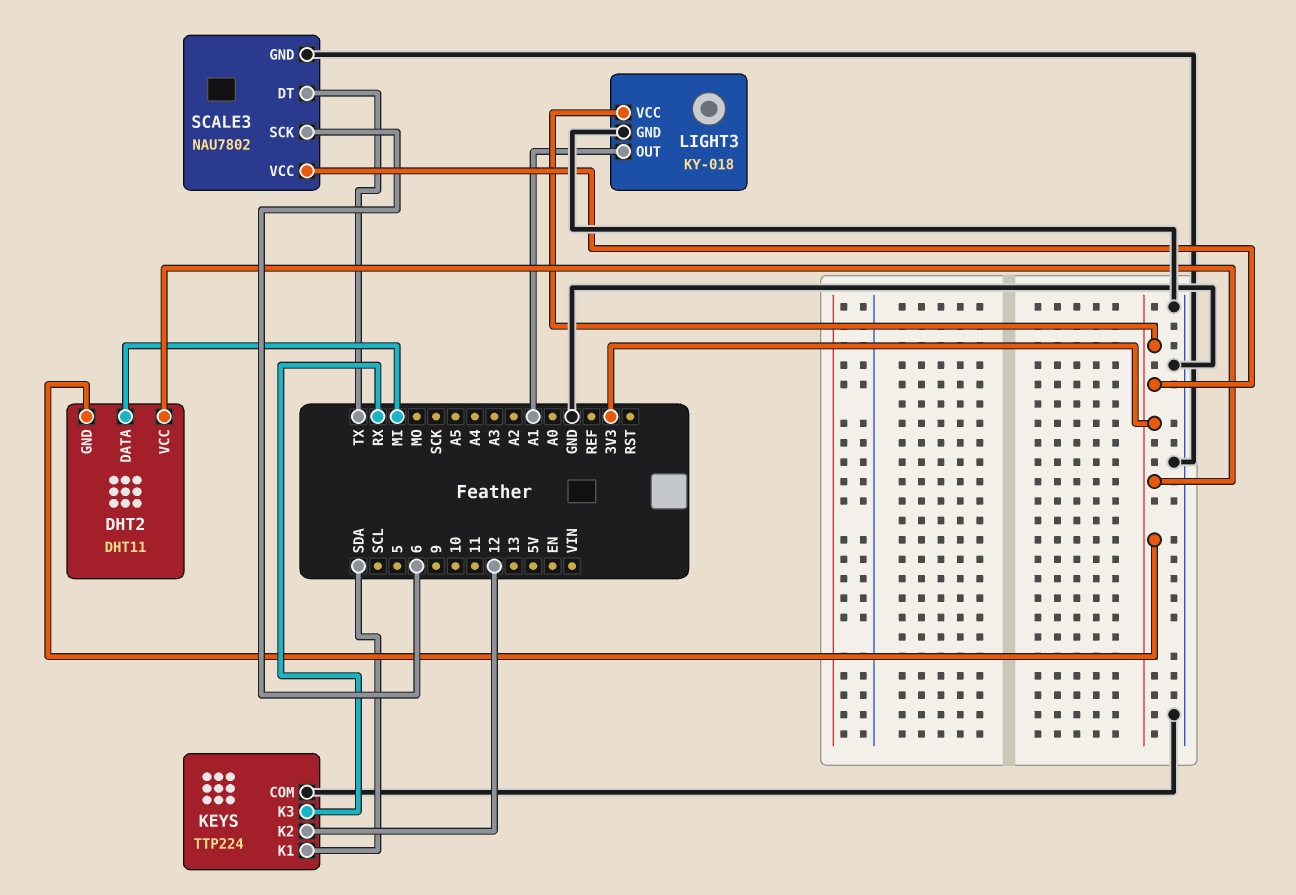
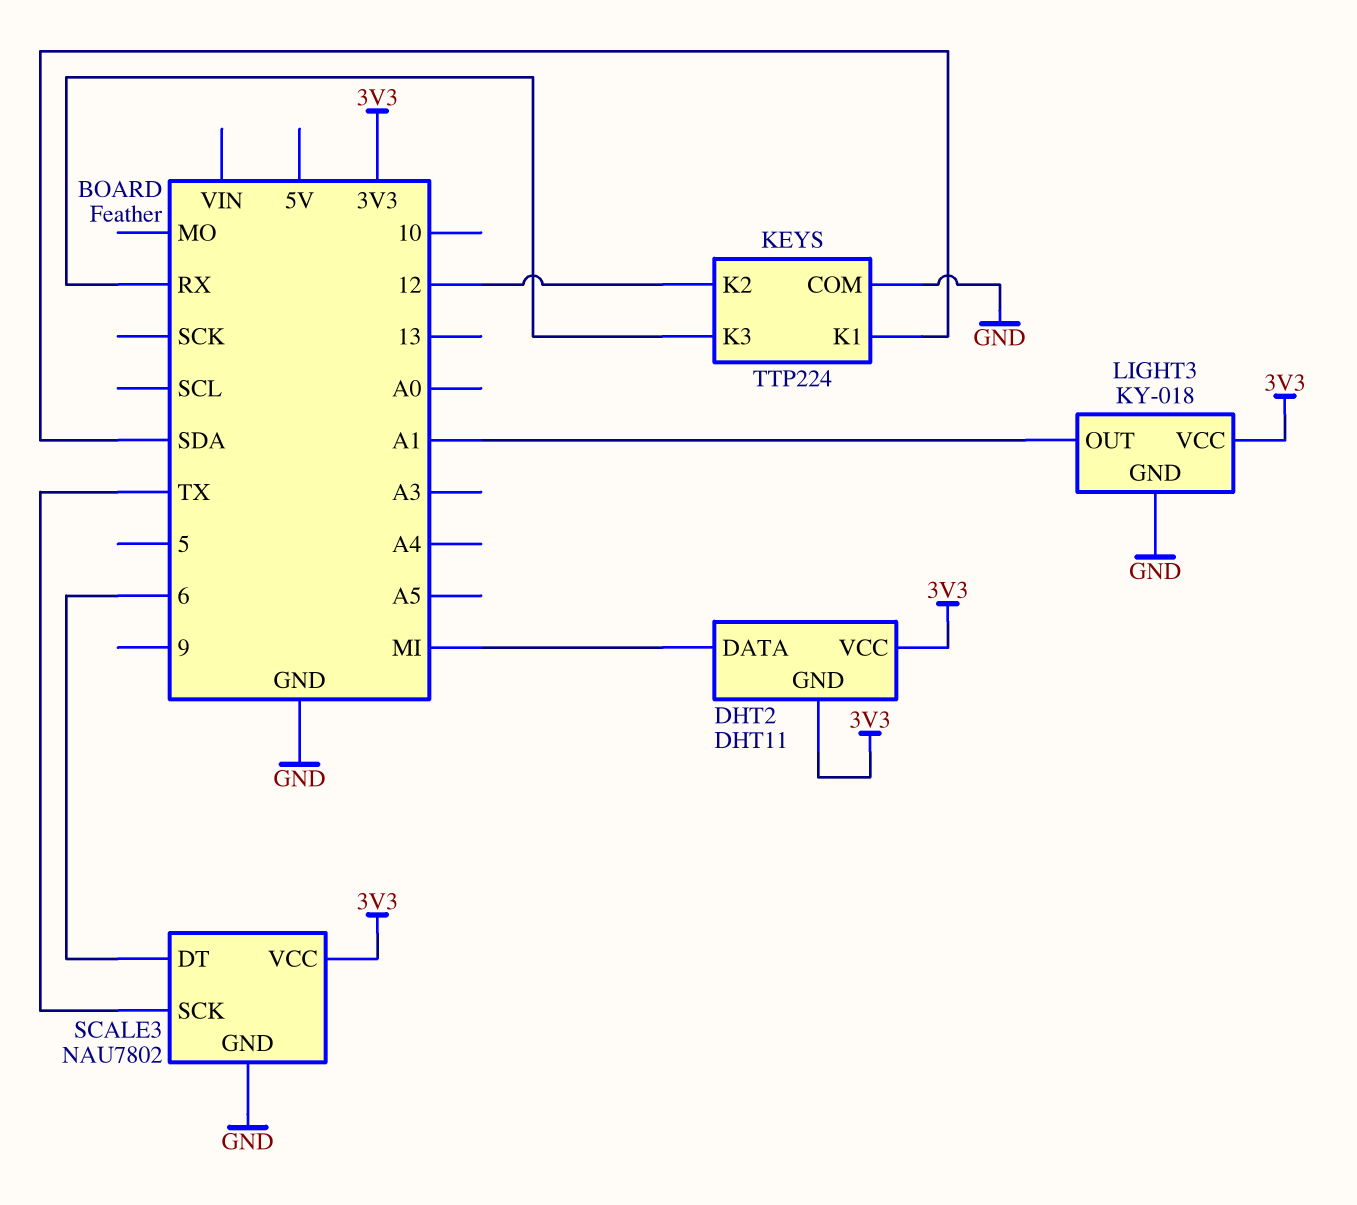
SCALE3 pin DT: TX -> 6
SCALE3 pin SCK: 6 -> TX

